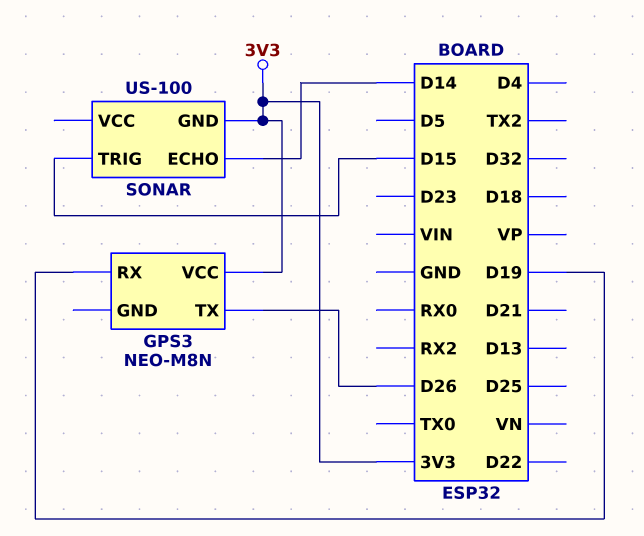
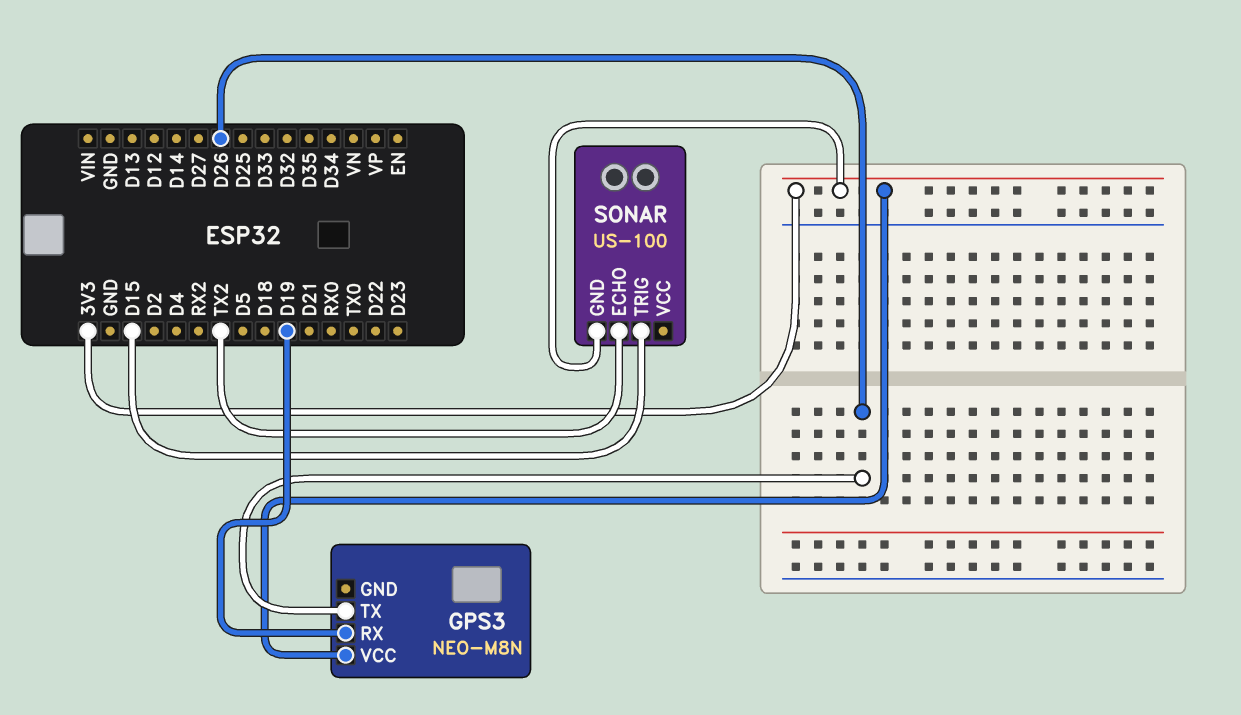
SONAR pin ECHO: D14 -> TX2

